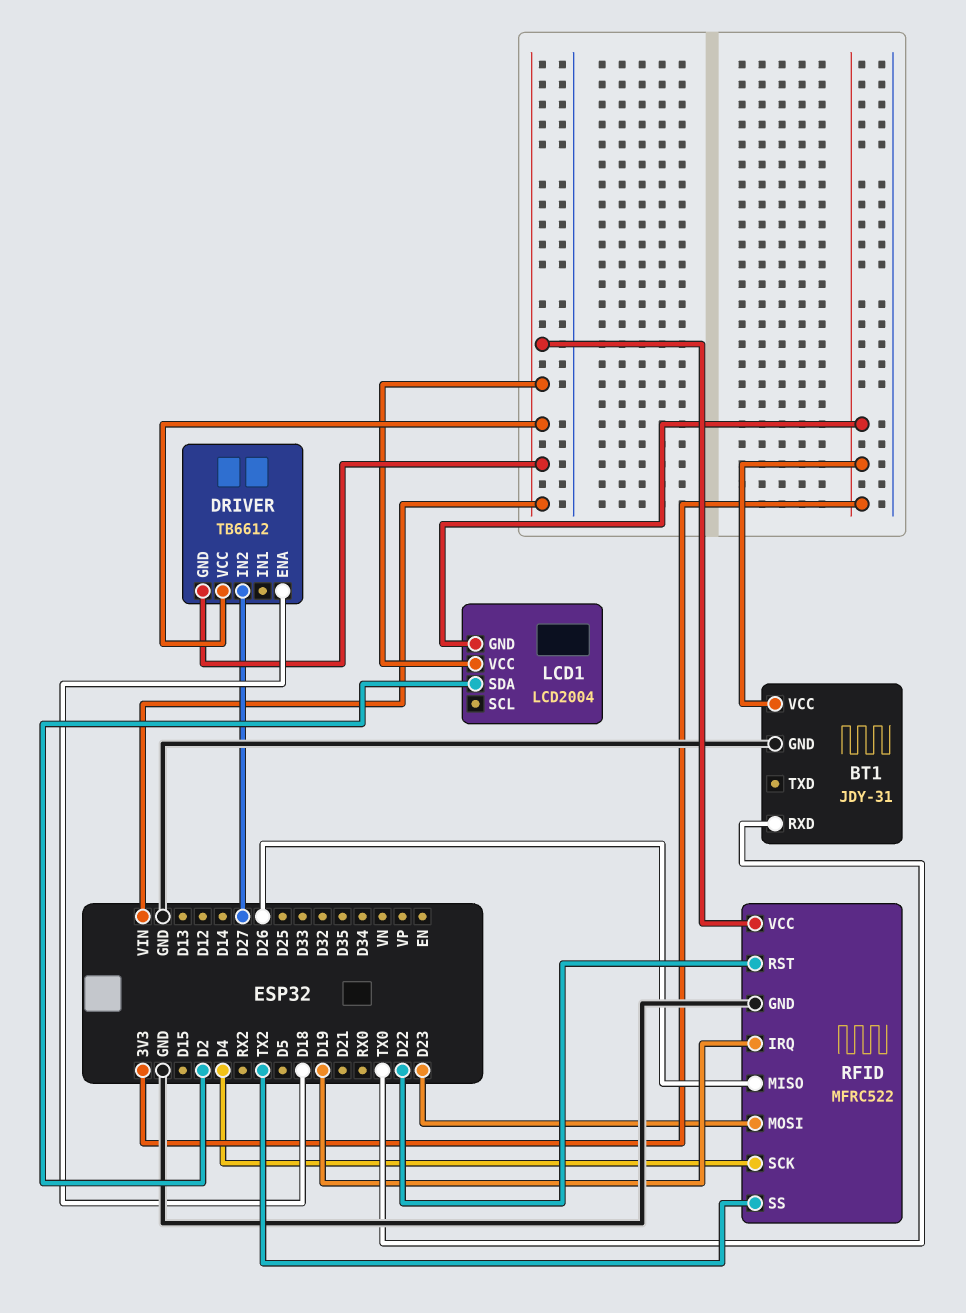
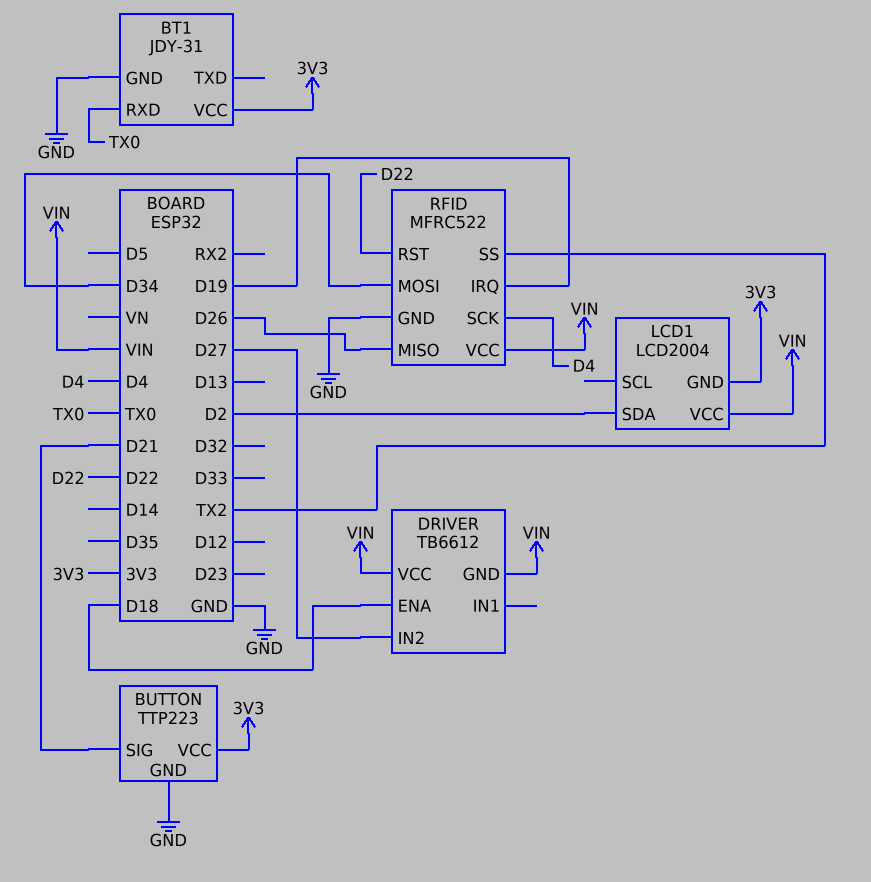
BUTTON: none -> TTP223
BUTTON pin GND: none -> GND
BUTTON pin SIG: none -> D21
BUTTON pin VCC: none -> 3V3
RFID pin MOSI: D23 -> D34

